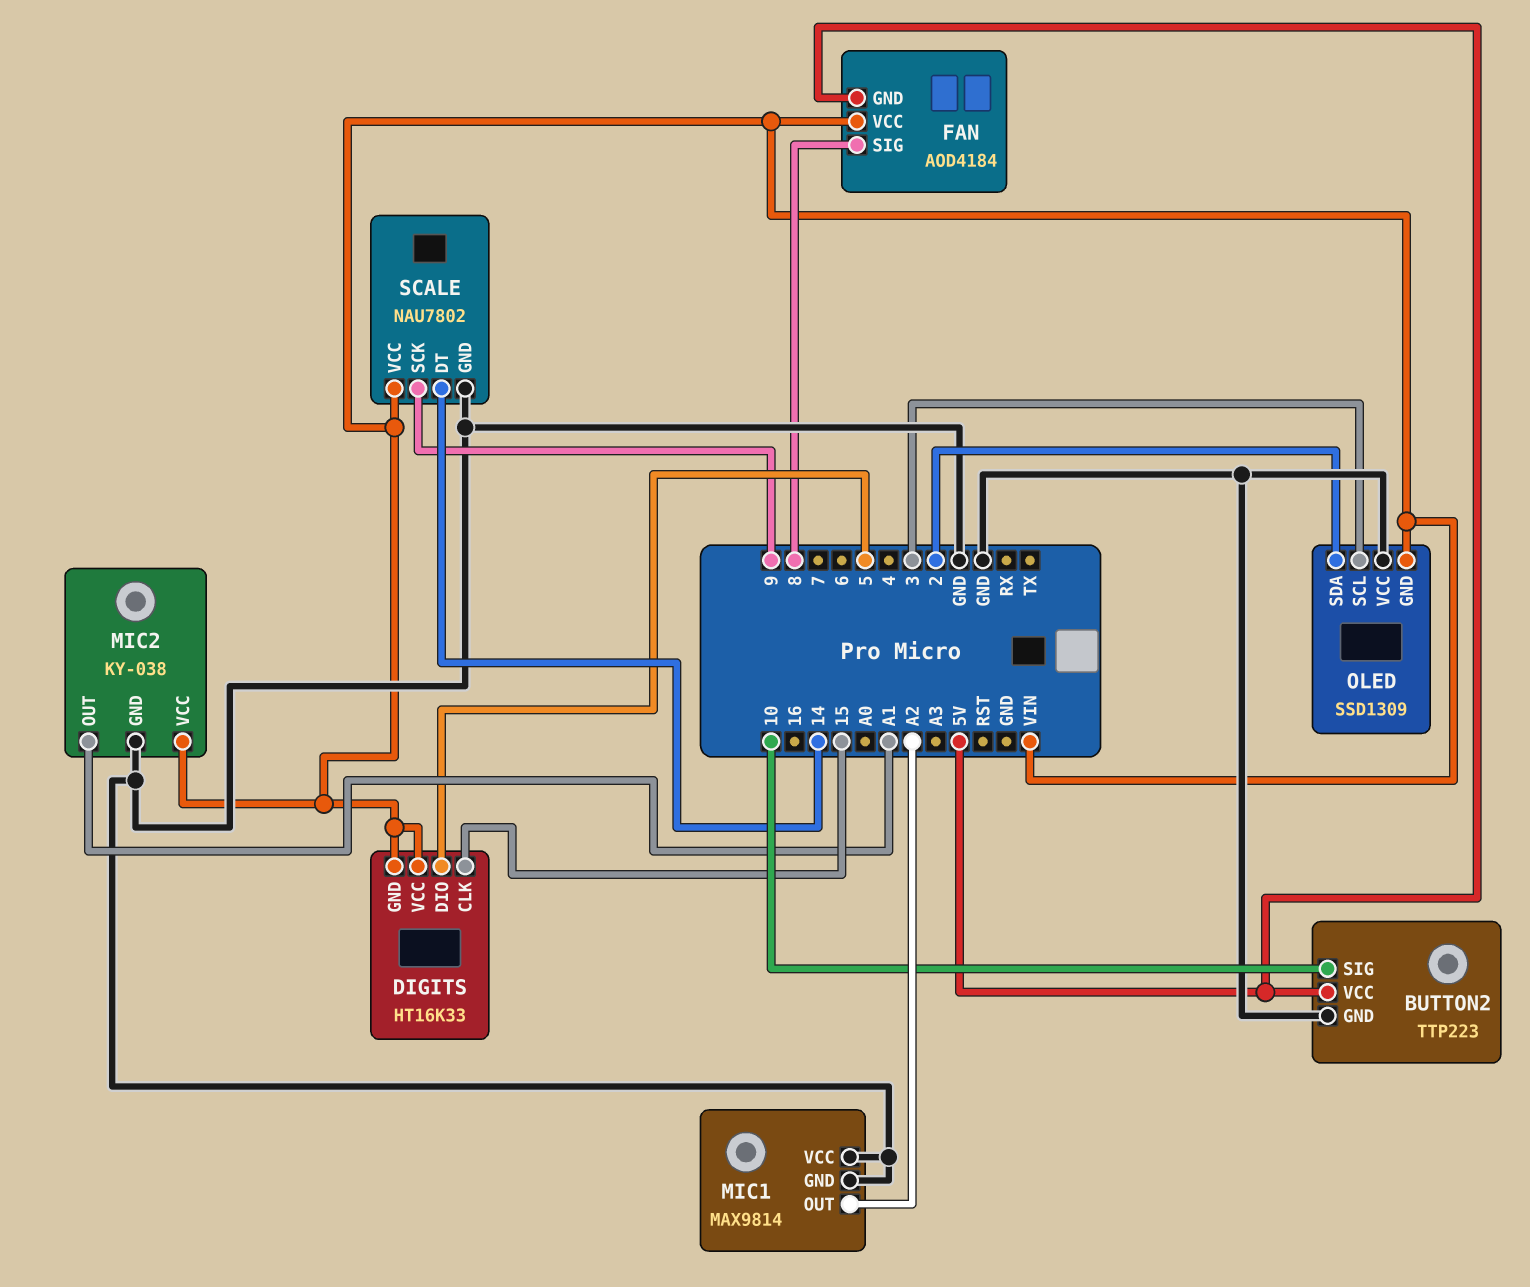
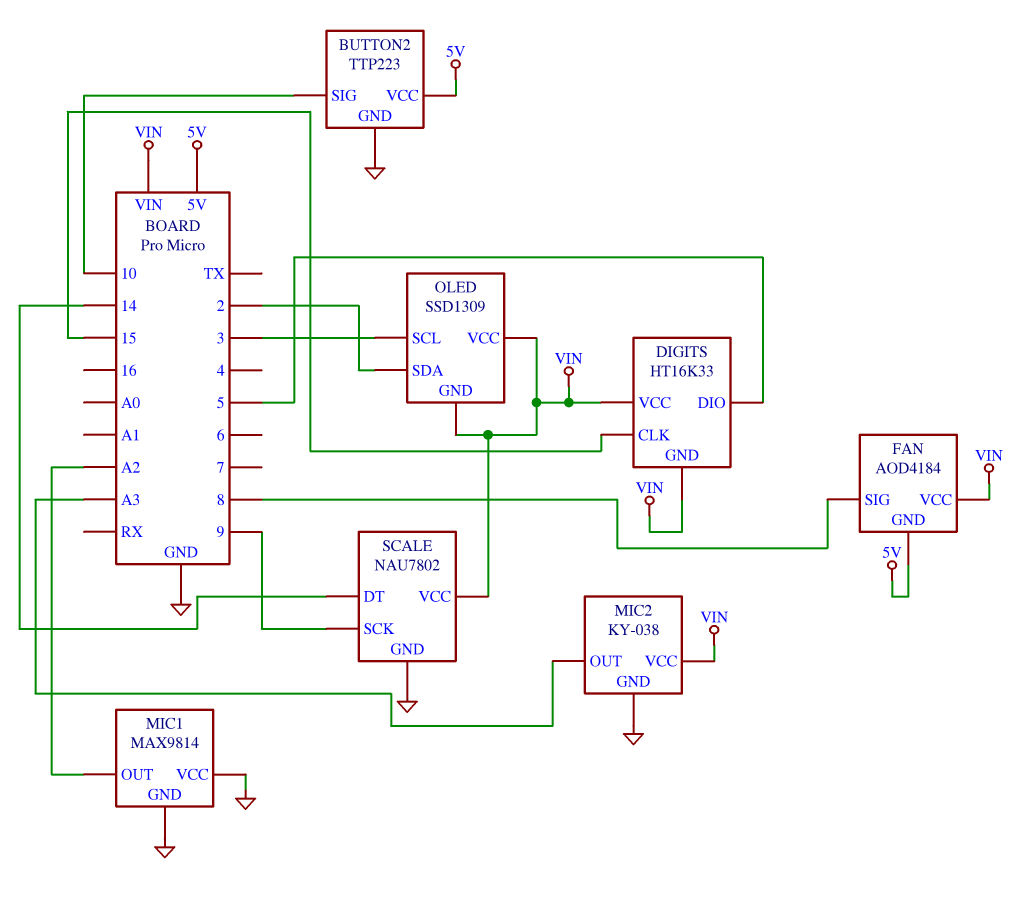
MIC2 pin OUT: A1 -> A3
OLED pin VCC: GND -> VIN

